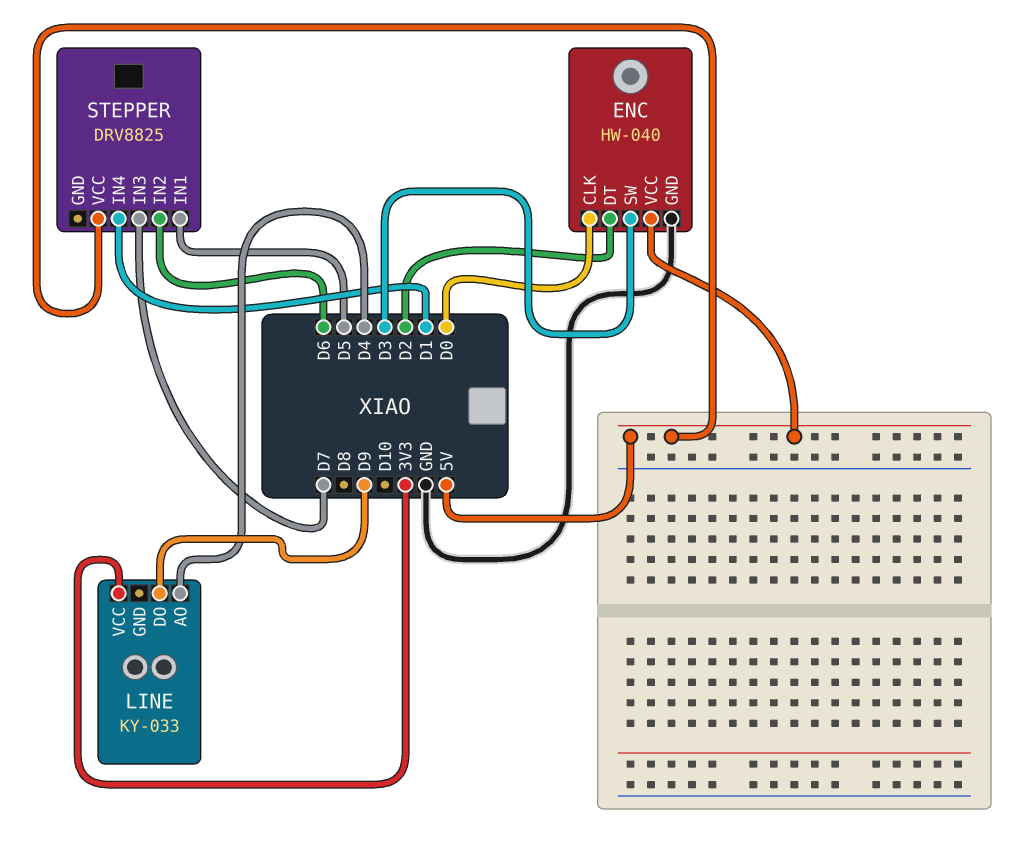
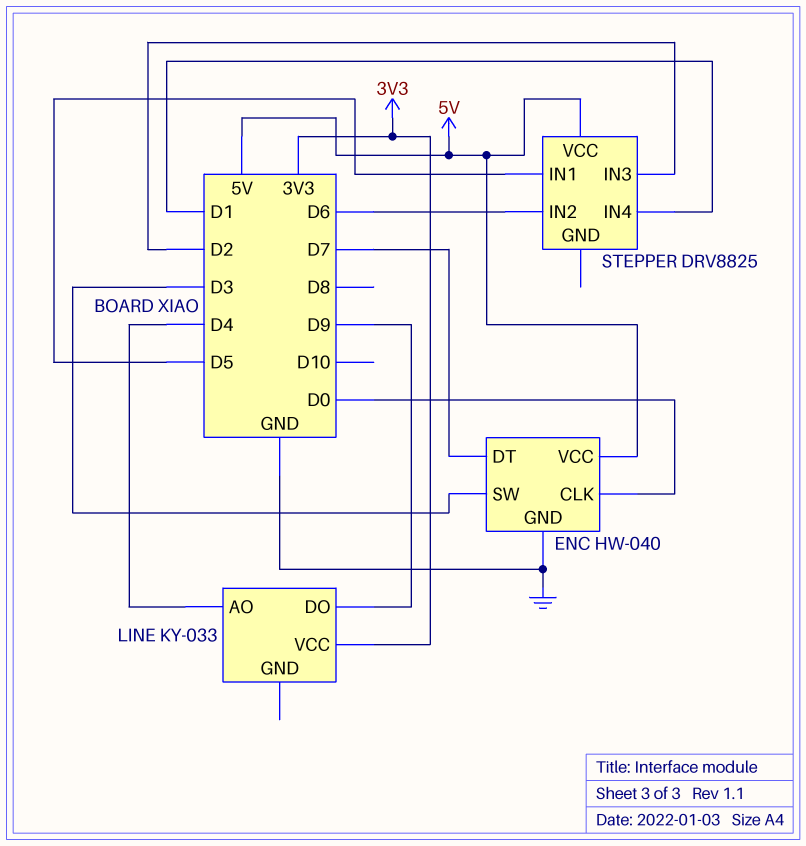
ENC pin DT: D2 -> D7
STEPPER pin IN3: D7 -> D2

